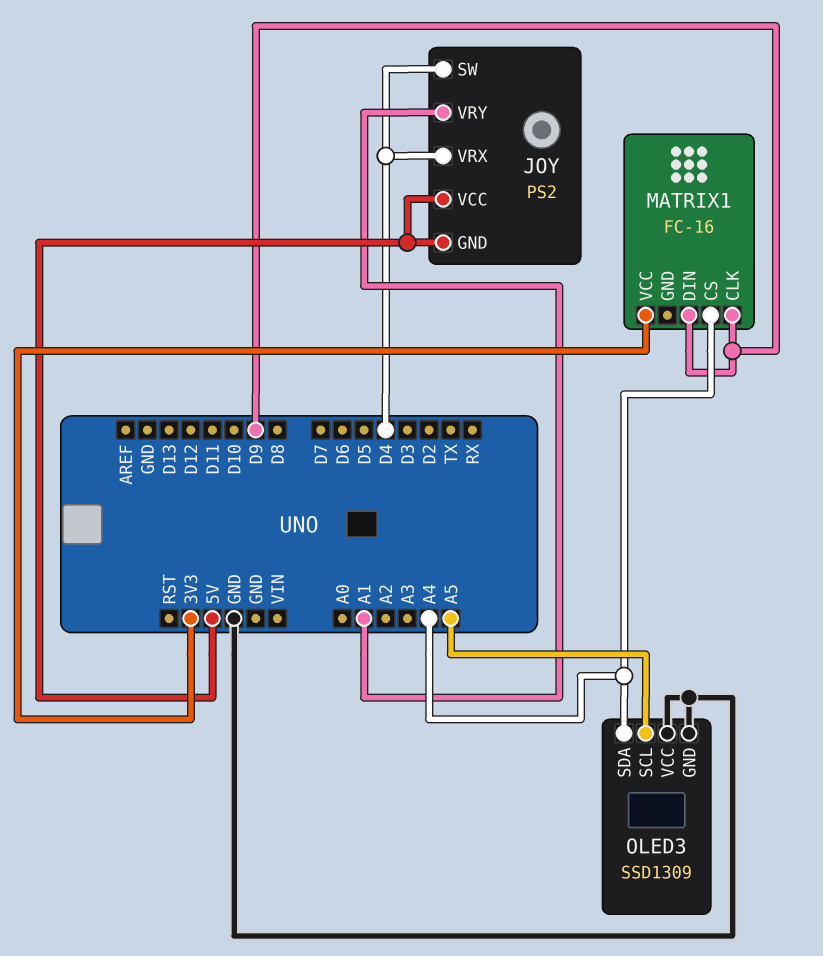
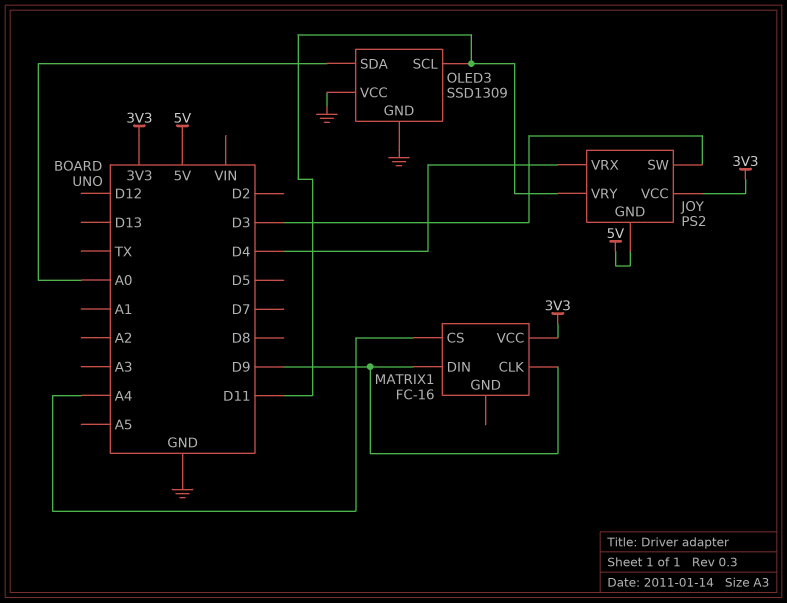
JOY pin SW: D4 -> D3
JOY pin VCC: 5V -> 3V3
JOY pin VRY: A1 -> D11
OLED3 pin SCL: A5 -> D11
OLED3 pin SDA: A4 -> A0

